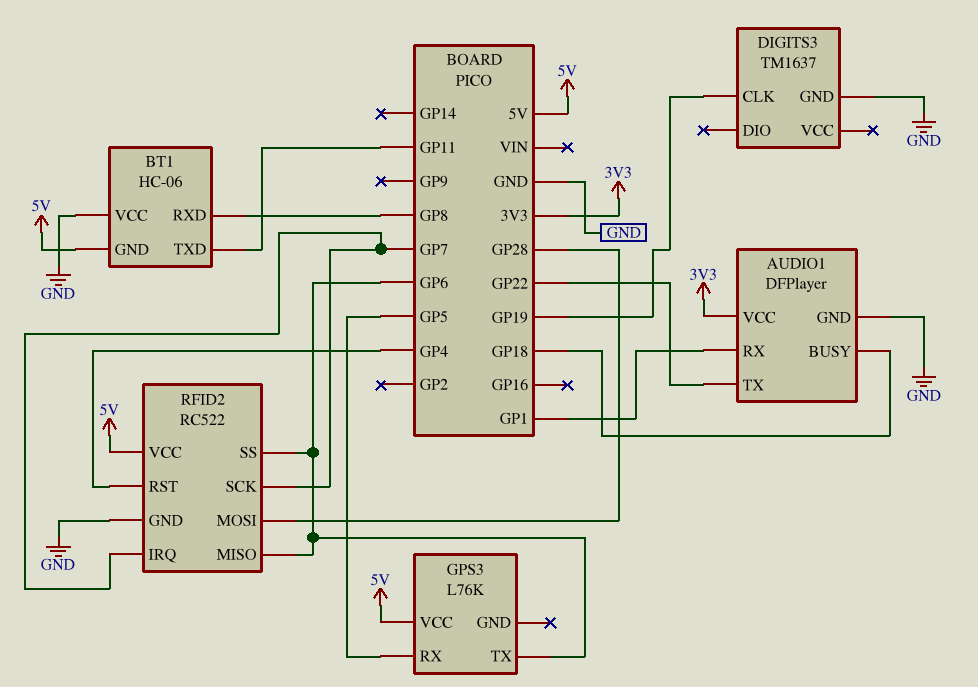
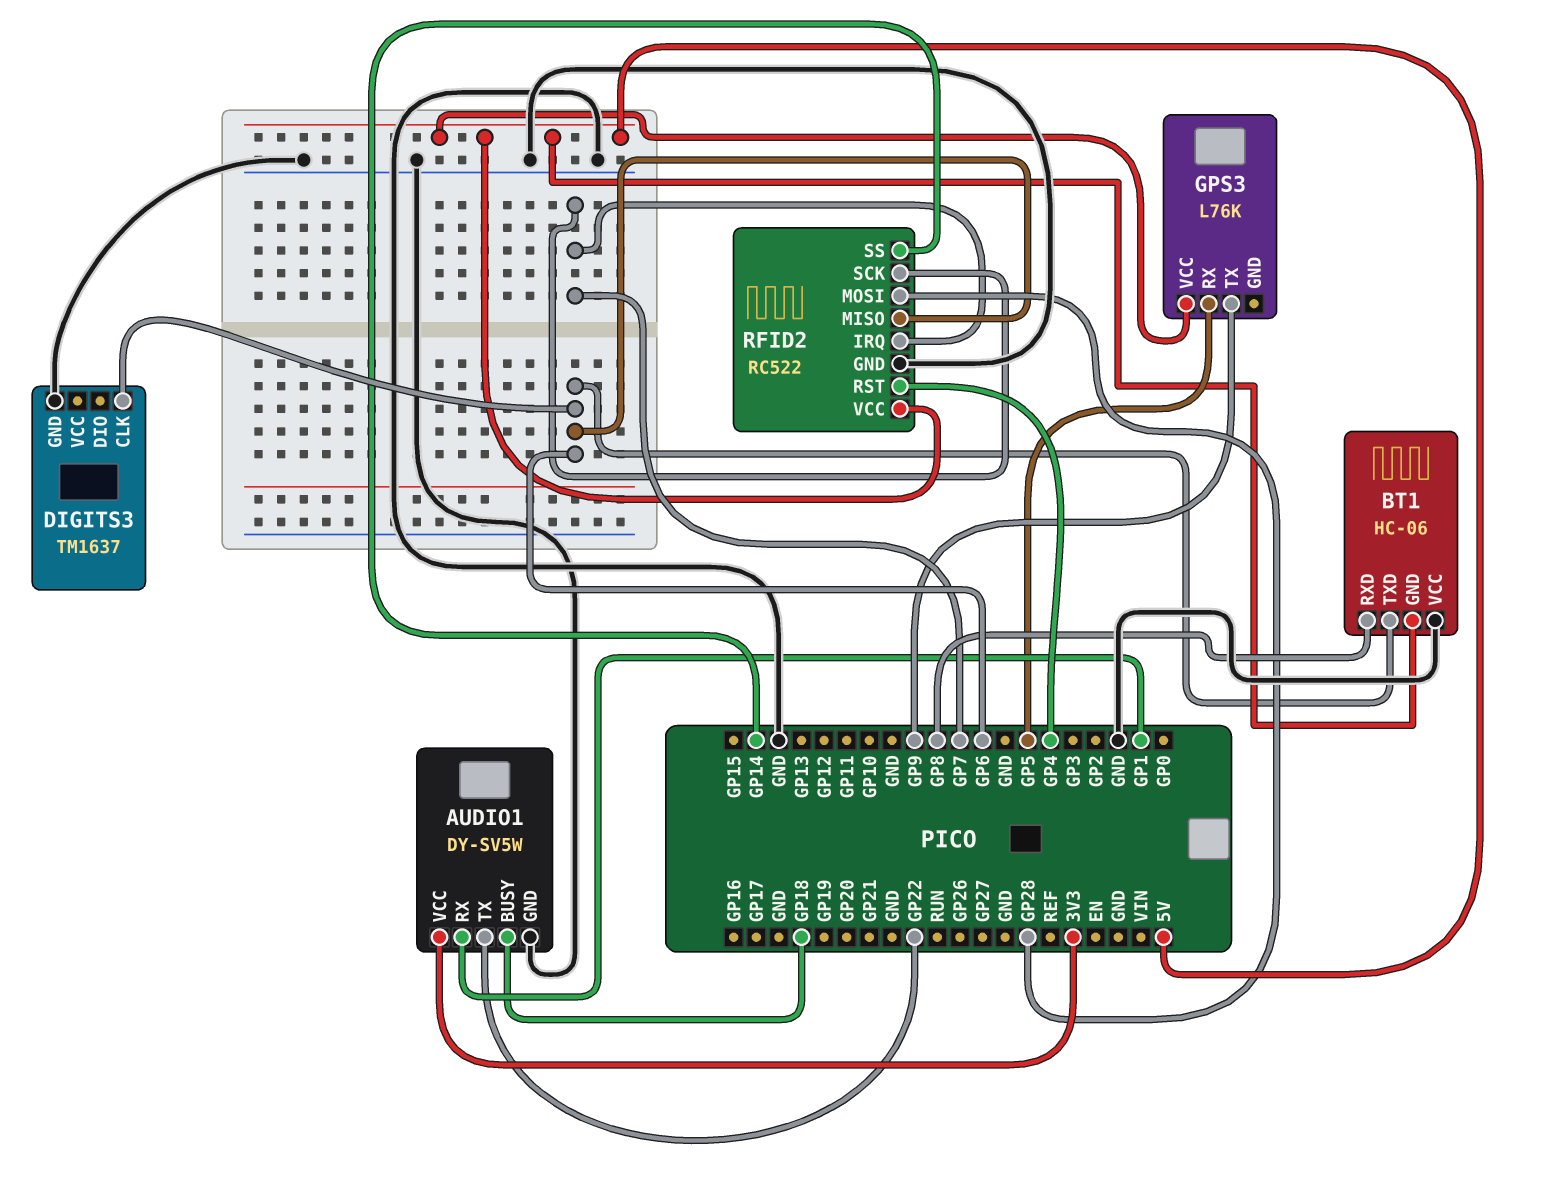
AUDIO1: DFPlayer -> DY-SV5W
BT1 pin TXD: GP11 -> GP6
DIGITS3 pin CLK: GP19 -> GP6
GPS3 pin TX: GP6 -> GP9
RFID2 pin SS: GP6 -> GP14

